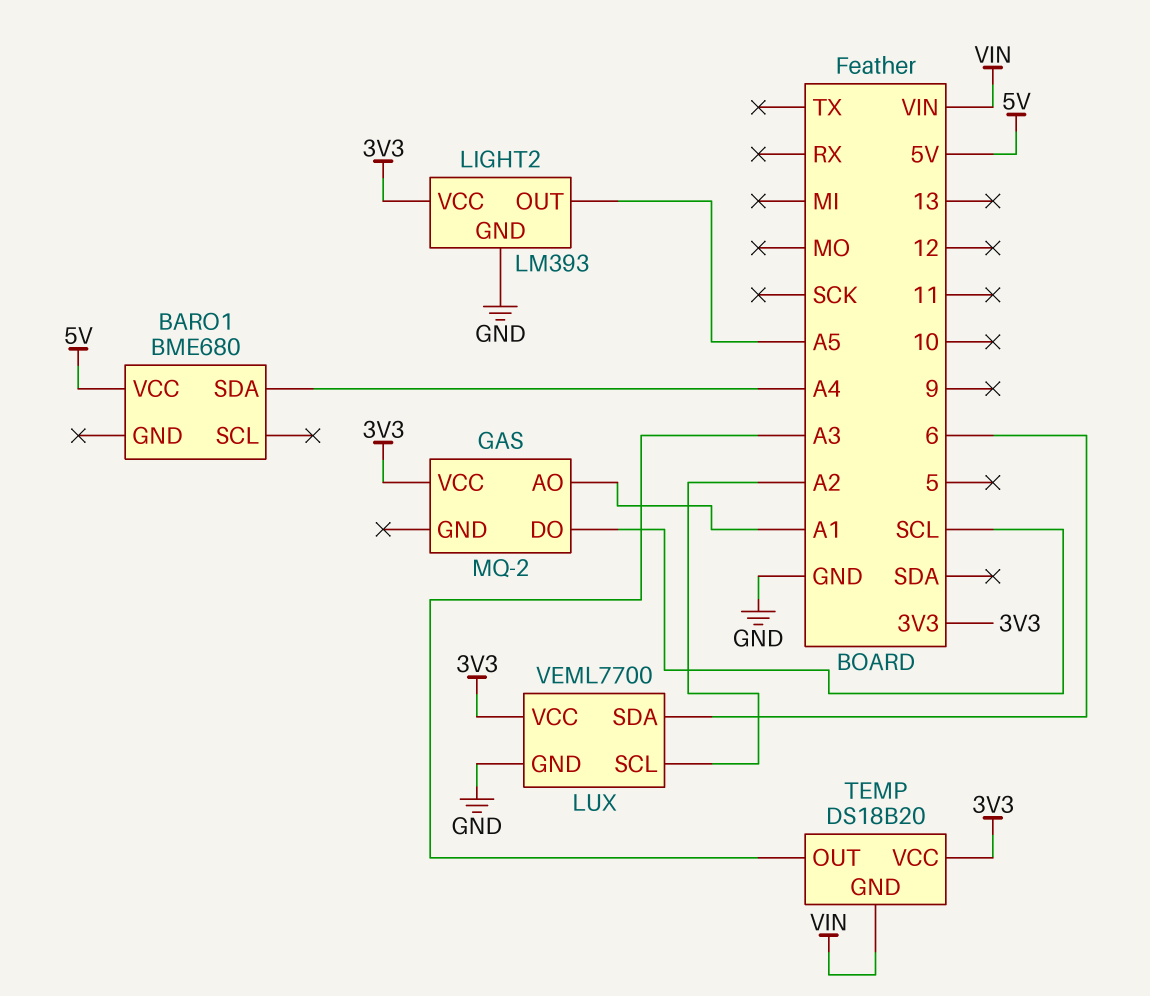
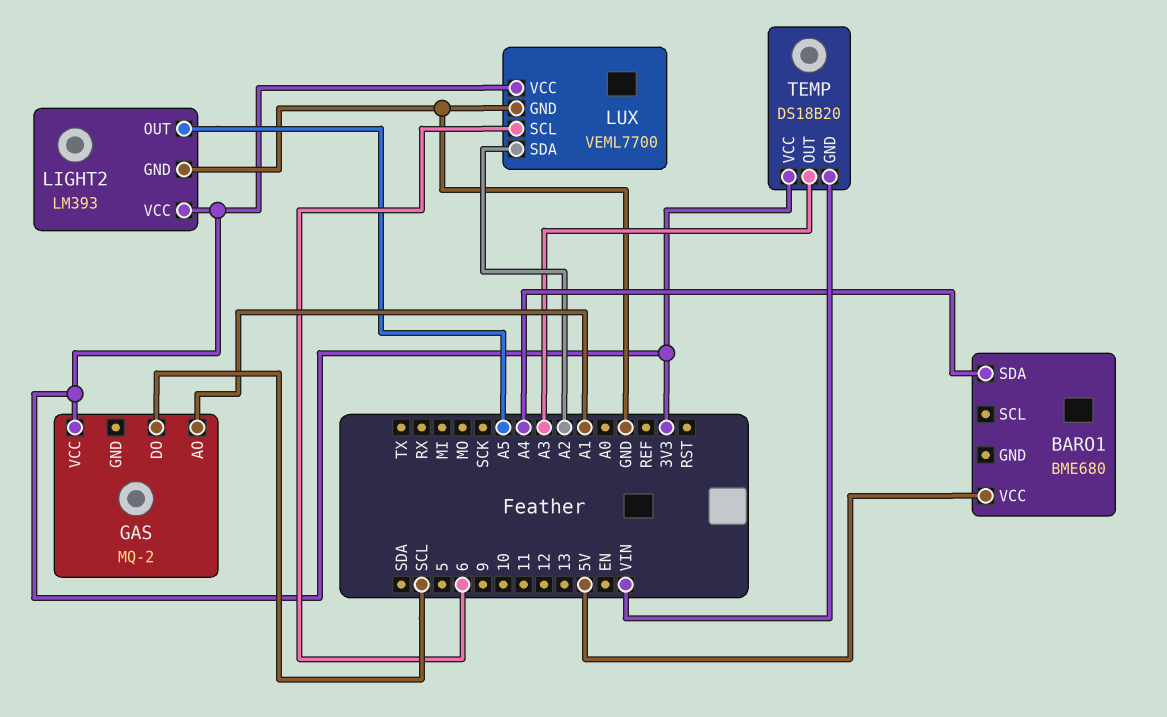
LUX pin SCL: A2 -> 6
LUX pin SDA: 6 -> A2

